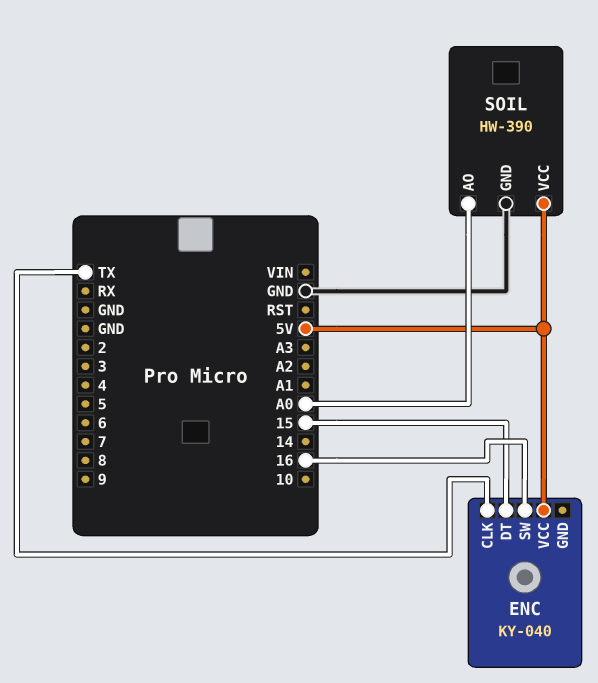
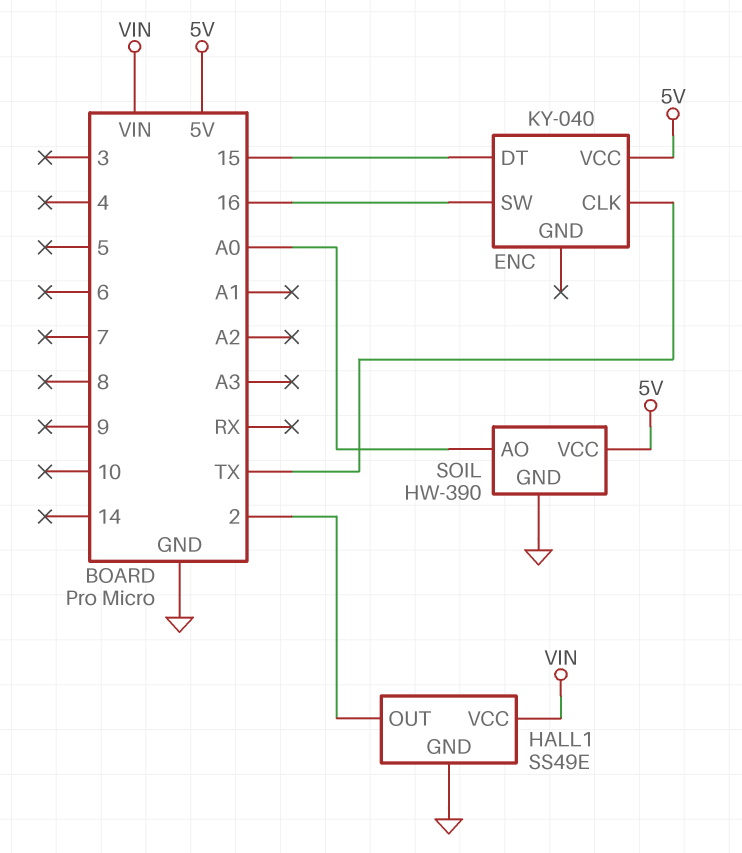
HALL1: none -> SS49E
HALL1 pin GND: none -> GND
HALL1 pin OUT: none -> 2
HALL1 pin VCC: none -> VIN

